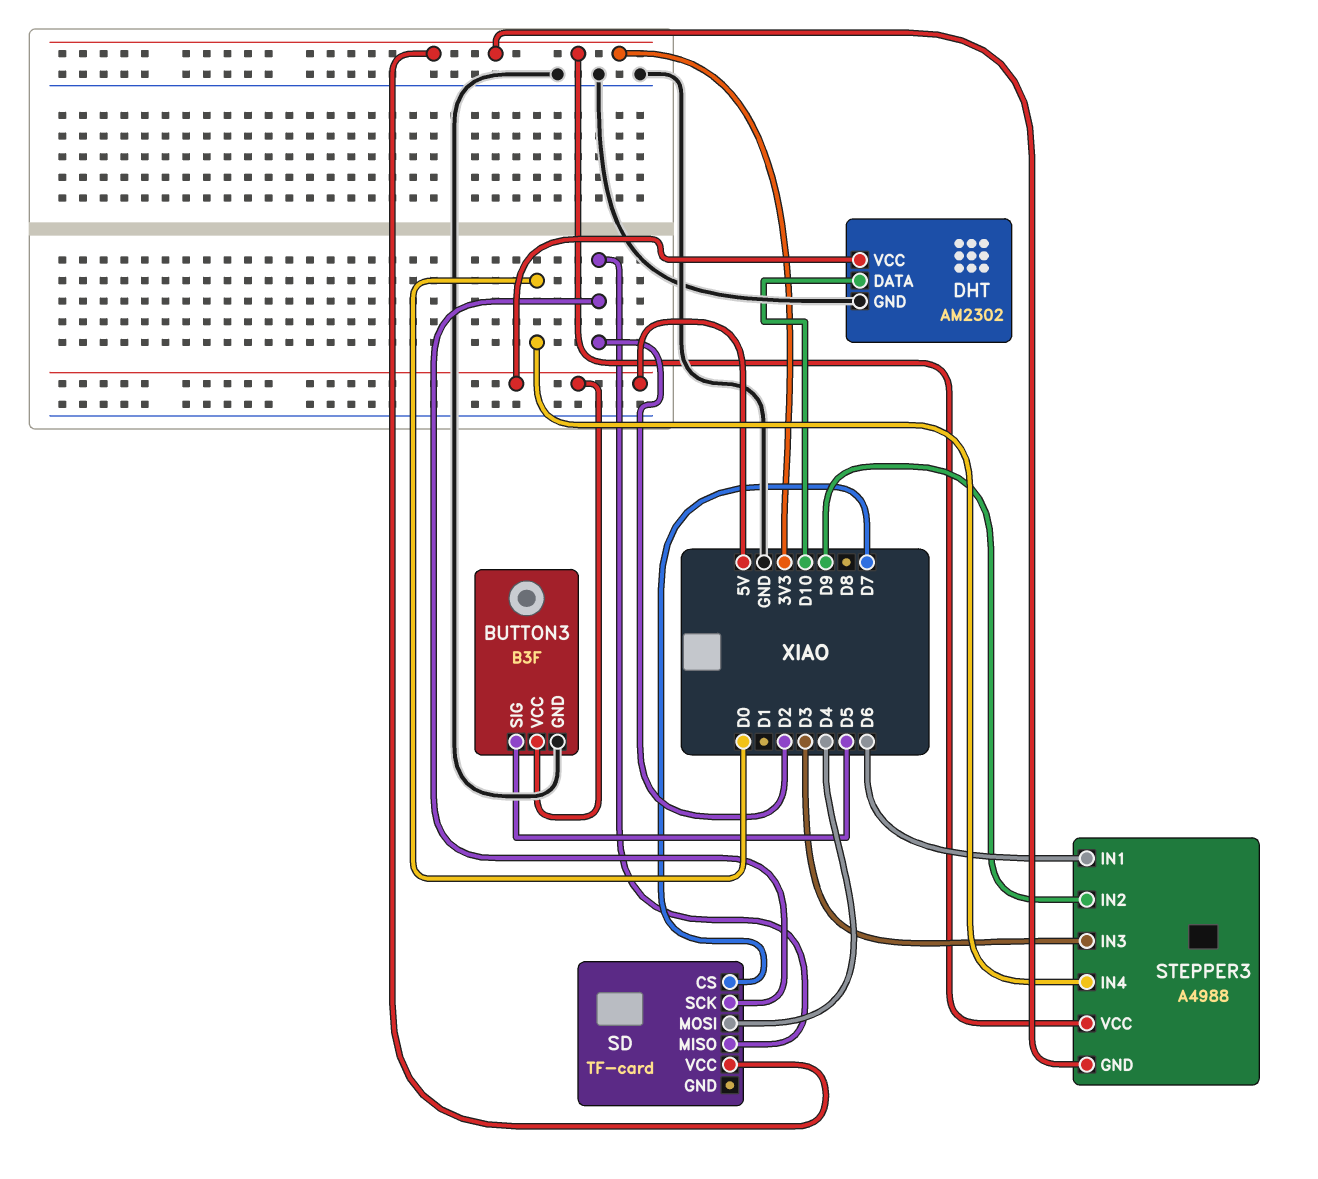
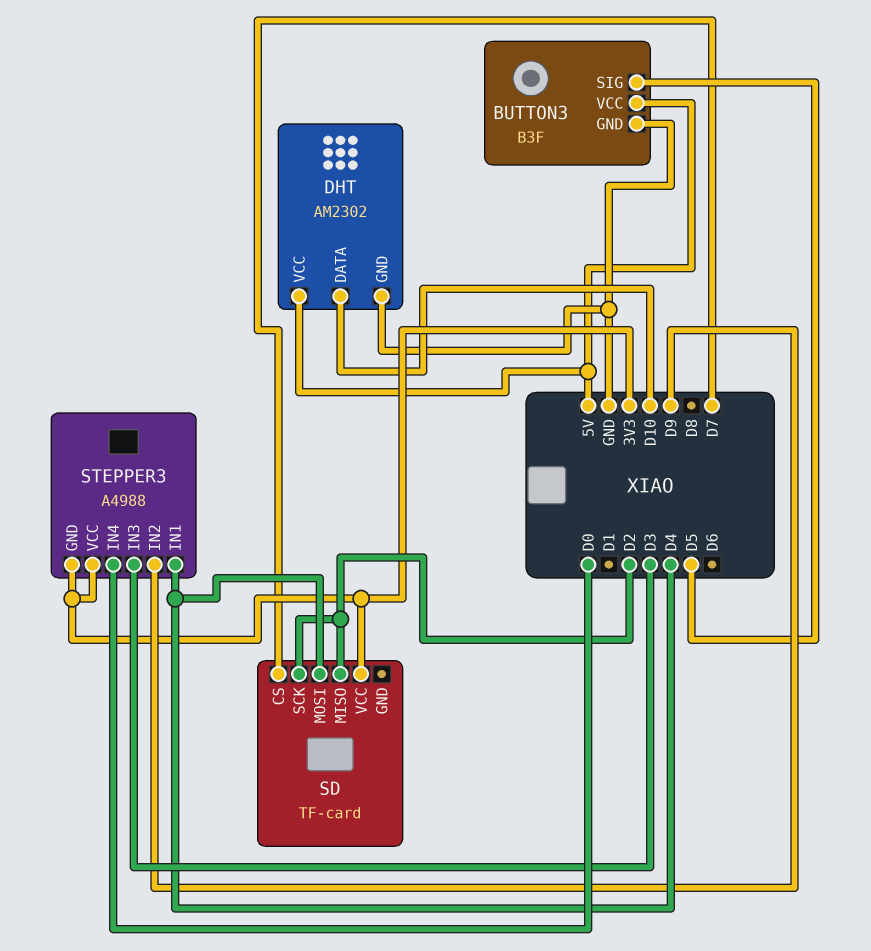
STEPPER3 pin IN1: D6 -> D4

